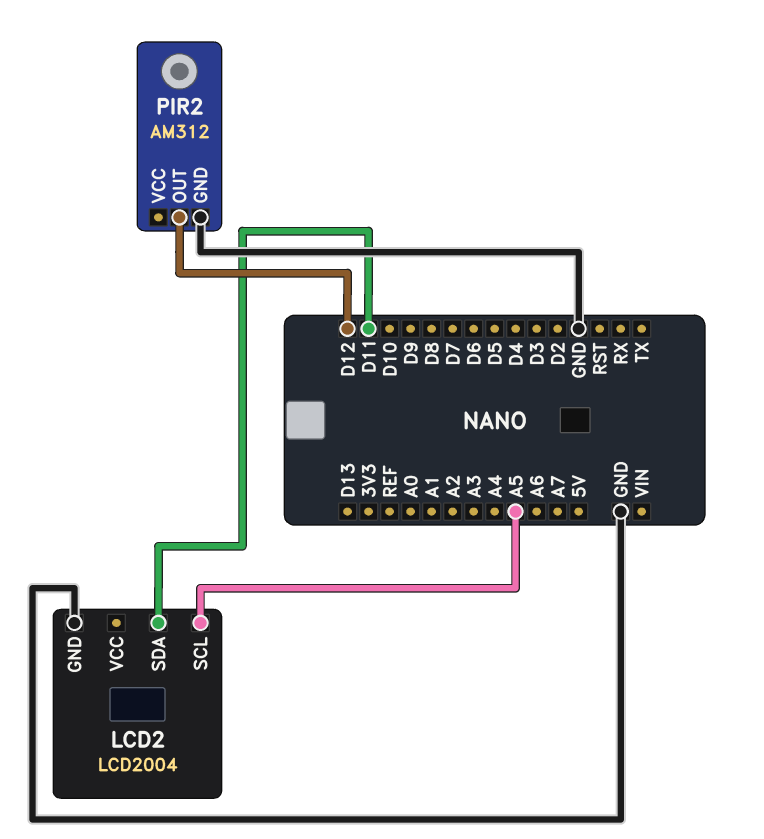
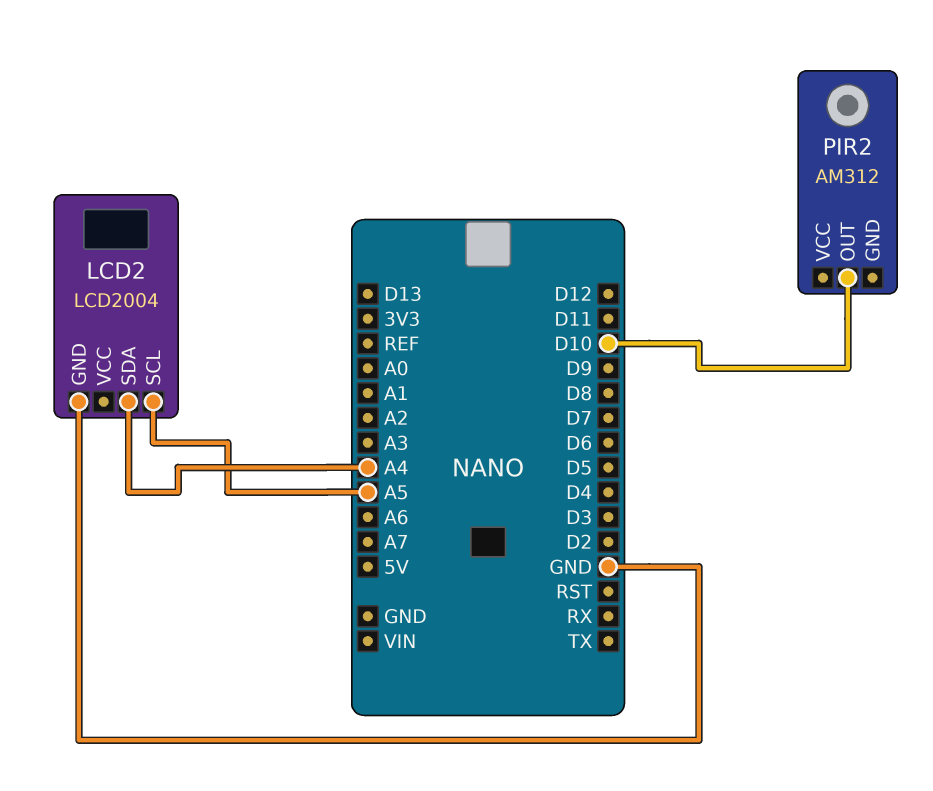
LCD2 pin SDA: D11 -> A4
PIR2 pin GND: GND -> none
PIR2 pin OUT: D12 -> D10

